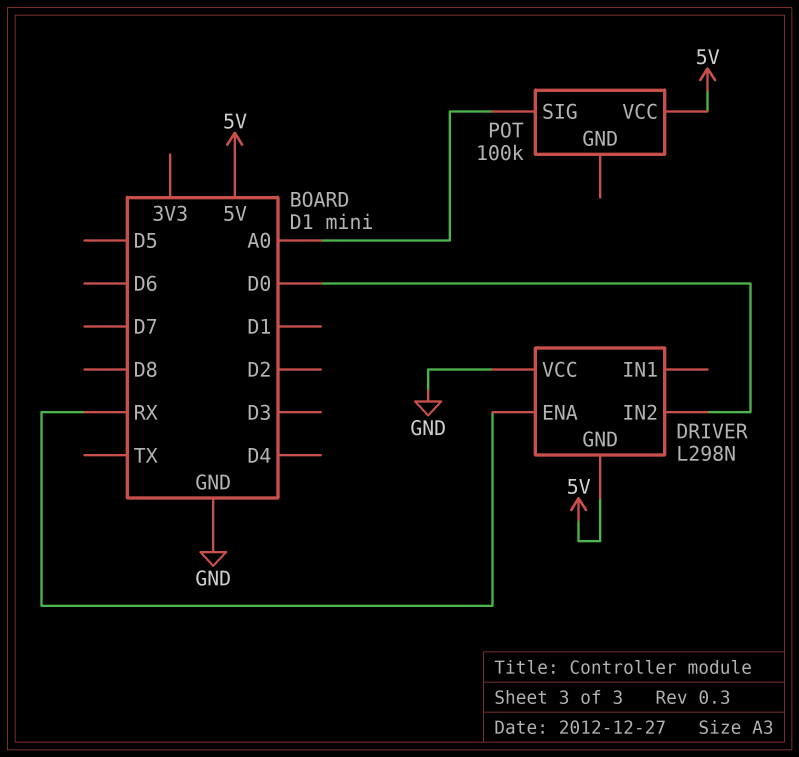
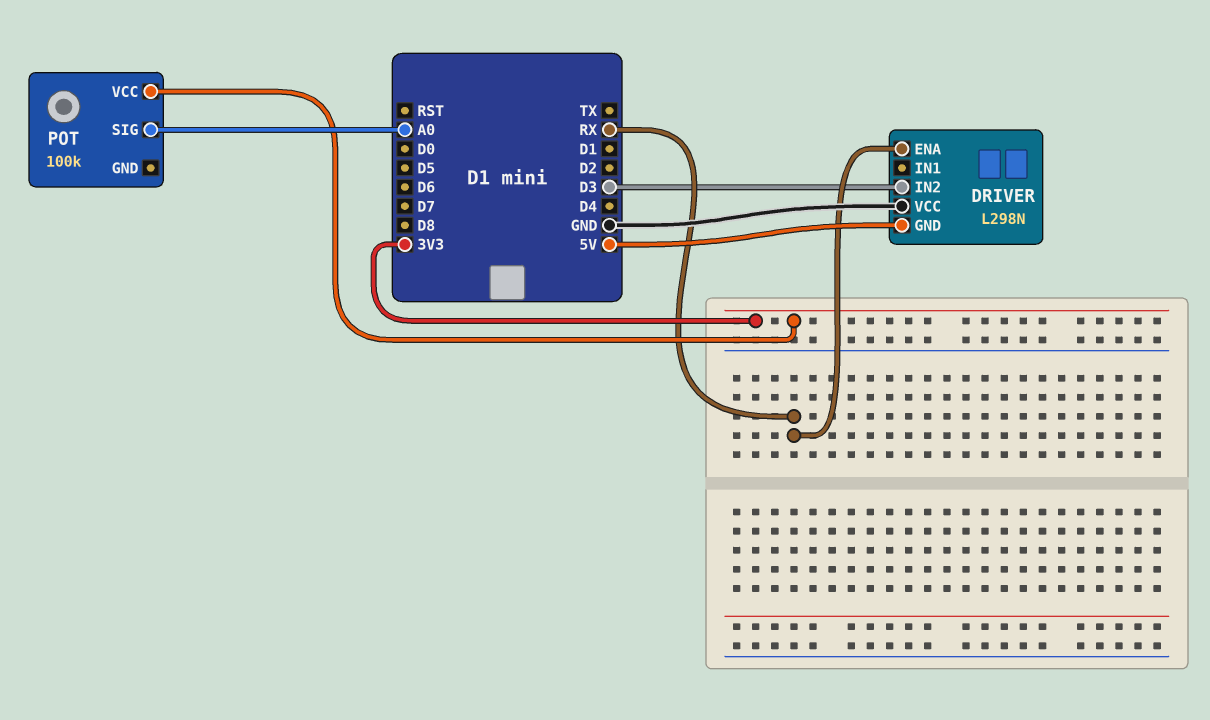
DRIVER pin IN2: D0 -> D3
POT pin VCC: 5V -> 3V3

